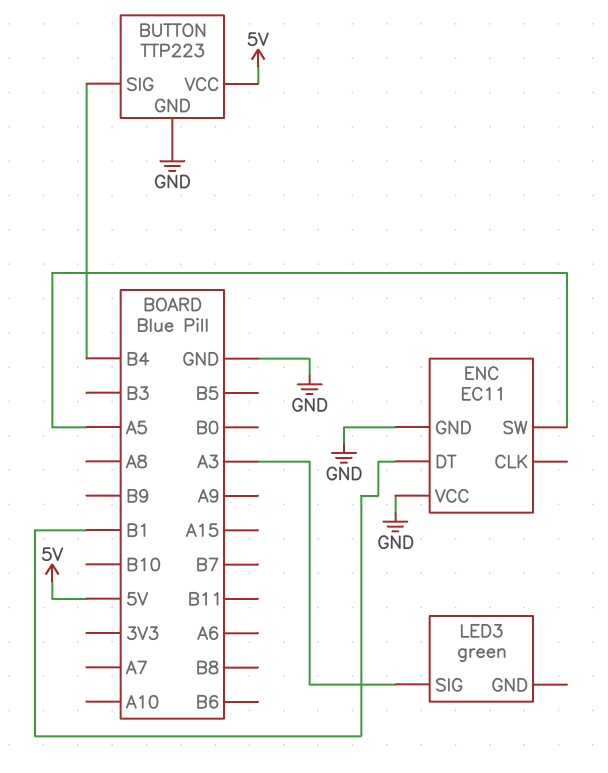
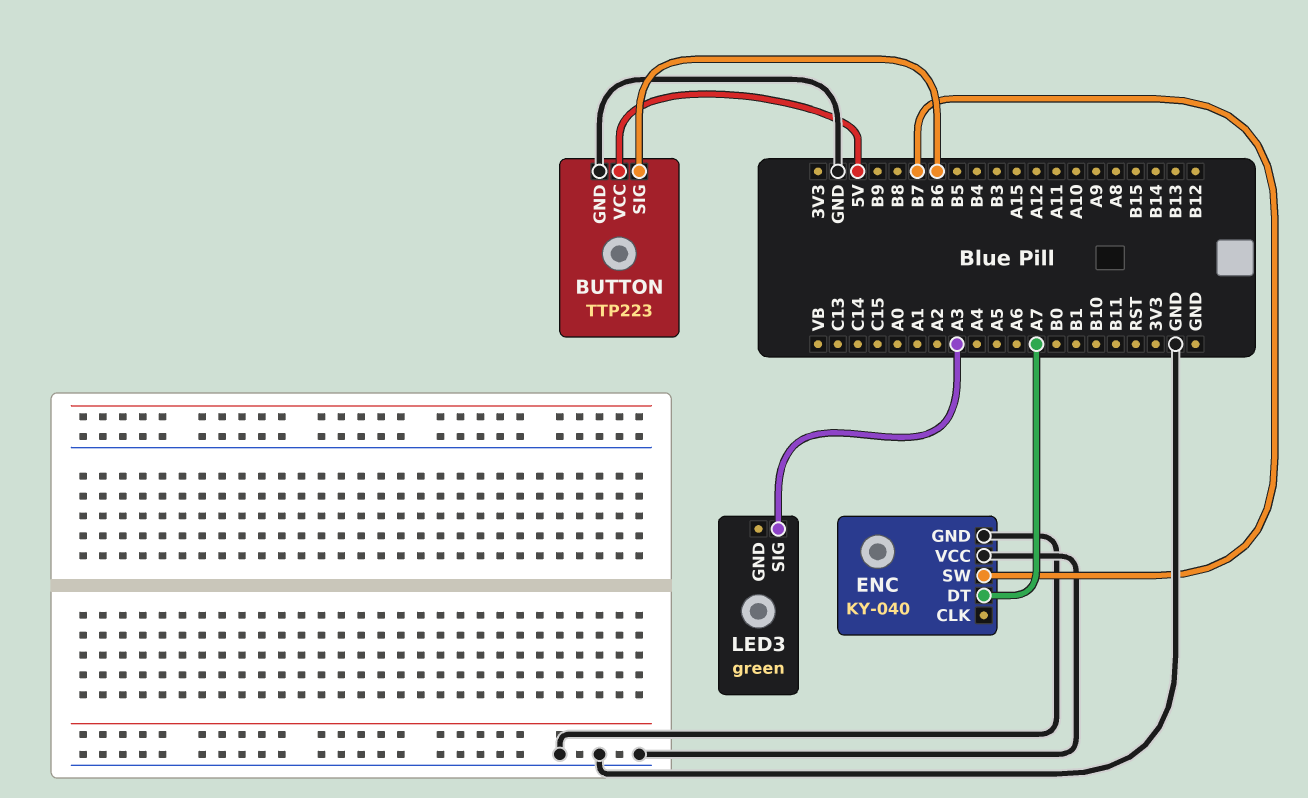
BUTTON pin SIG: B4 -> B6
ENC: EC11 -> KY-040
ENC pin DT: B1 -> A7
ENC pin SW: A5 -> B7

